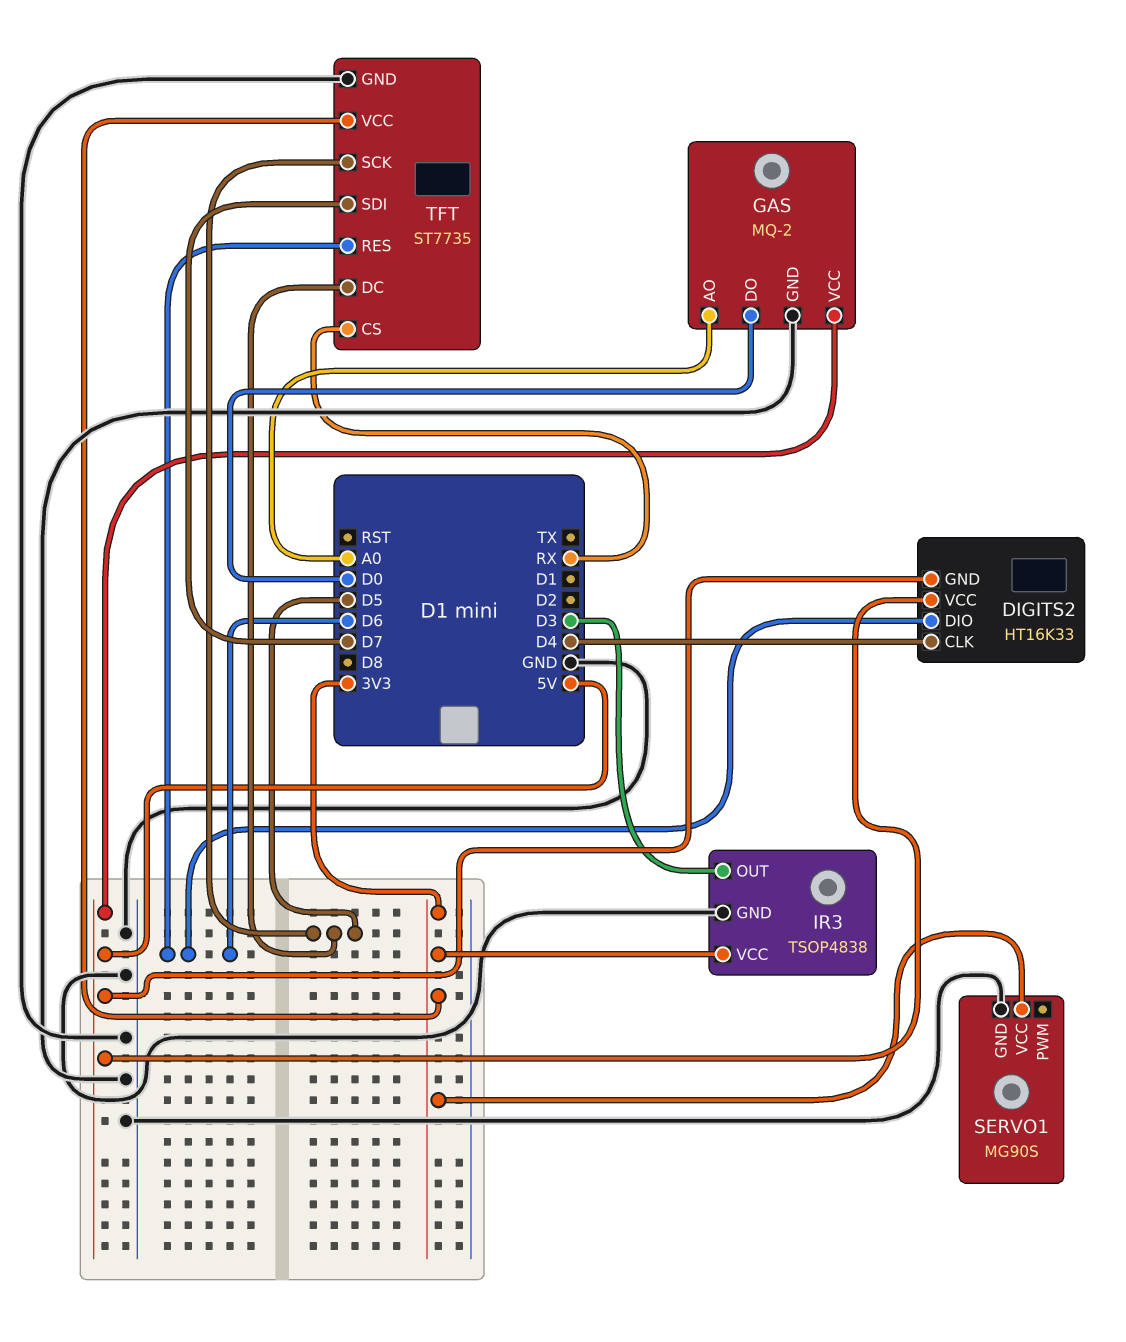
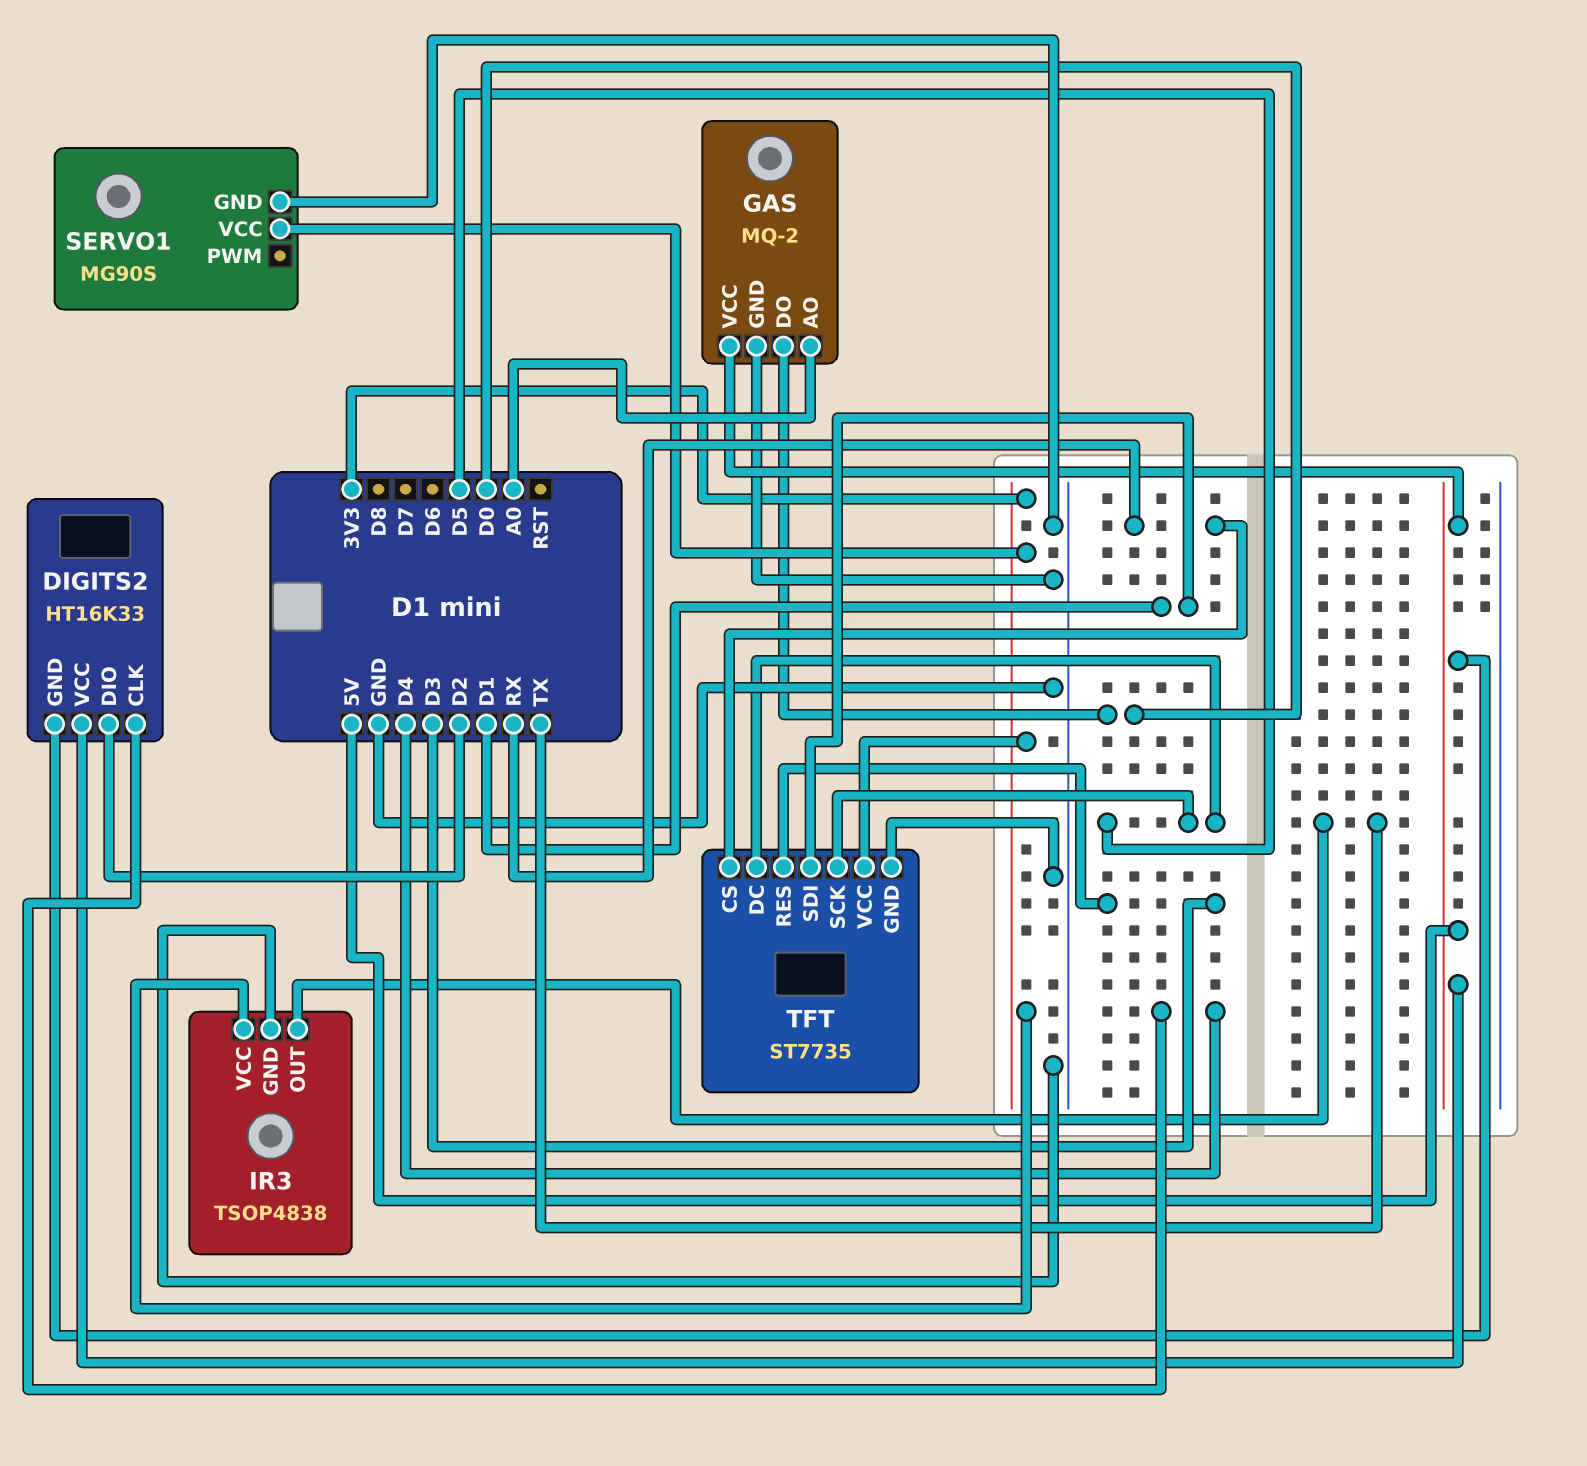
DIGITS2 pin DIO: D6 -> D2
IR3 pin OUT: D3 -> TX
TFT pin RES: D6 -> D3
TFT pin SDI: D7 -> D1

